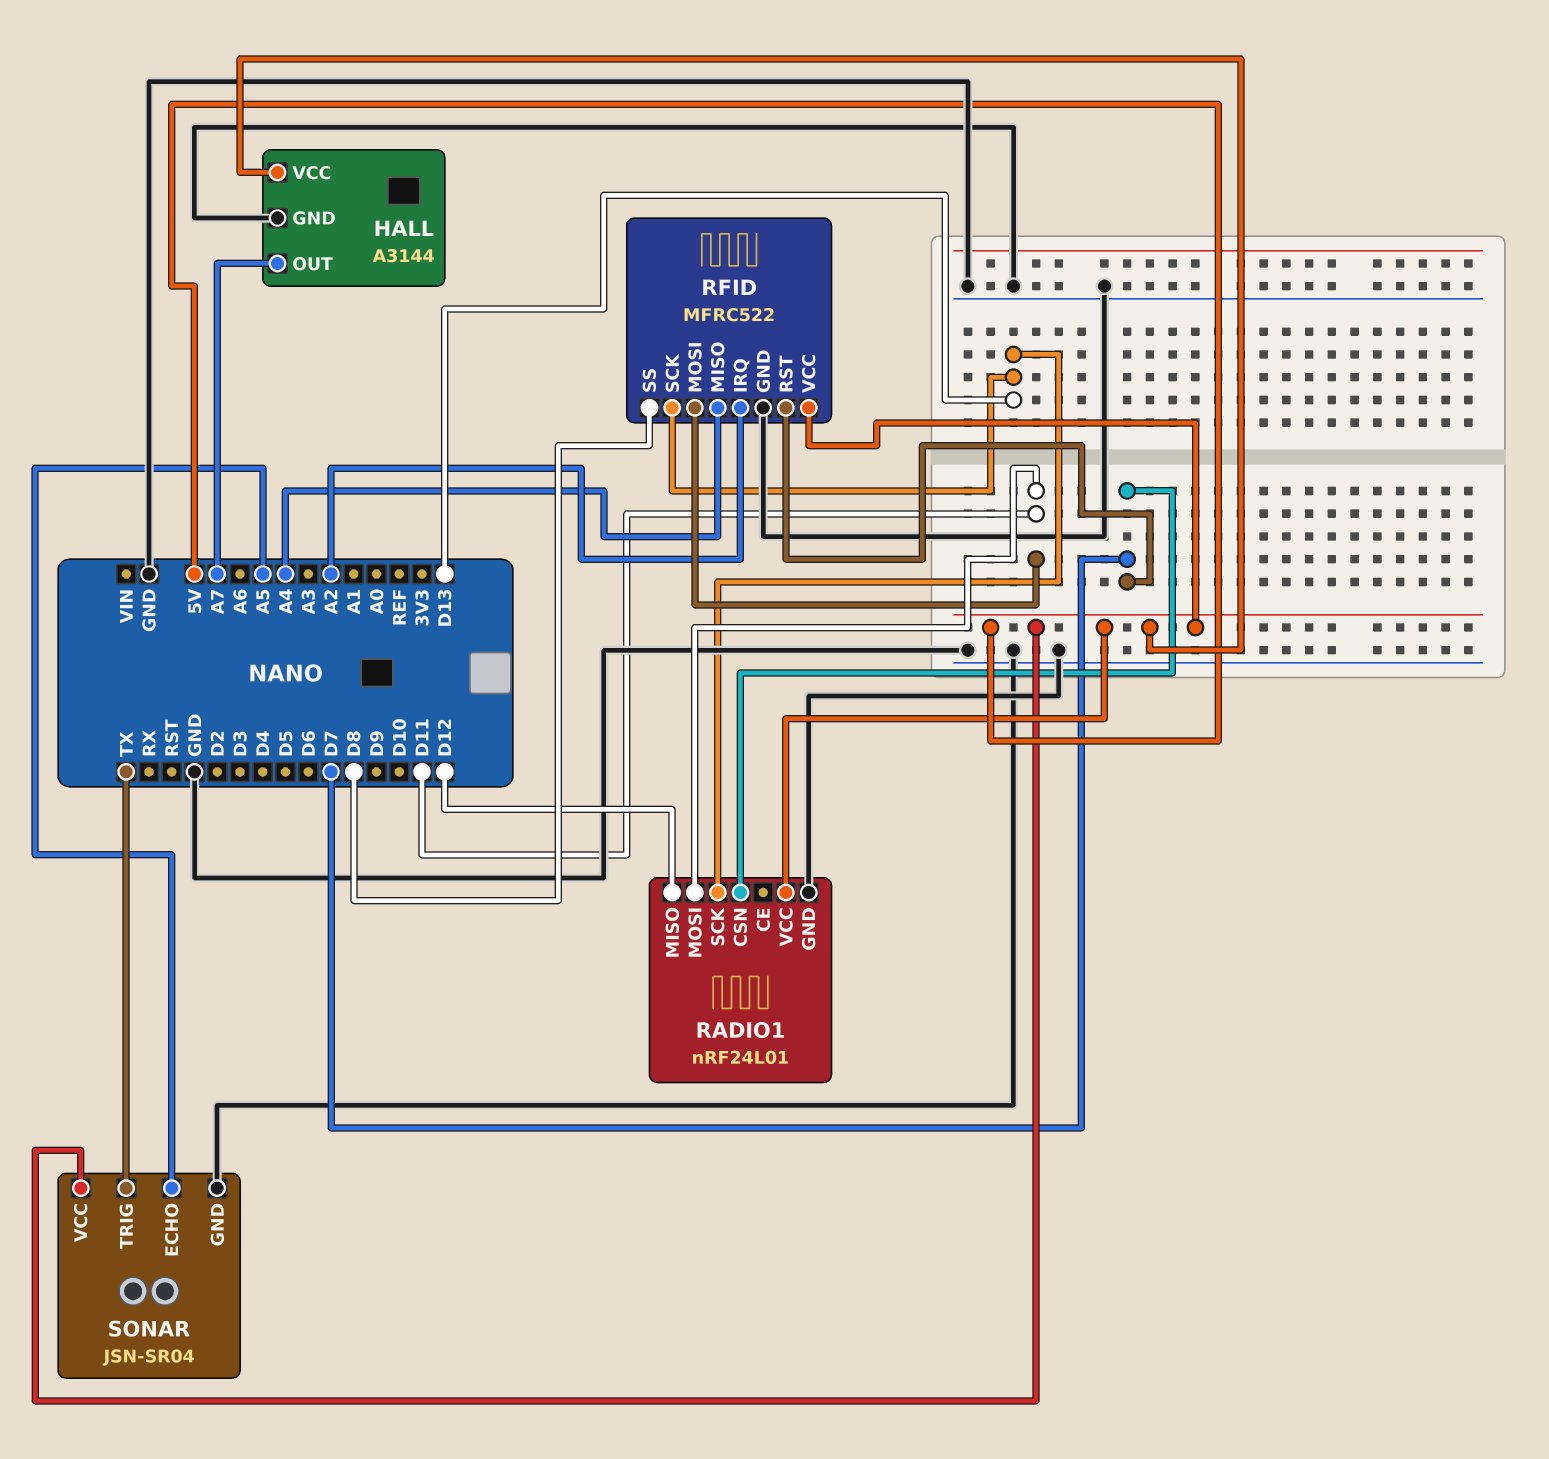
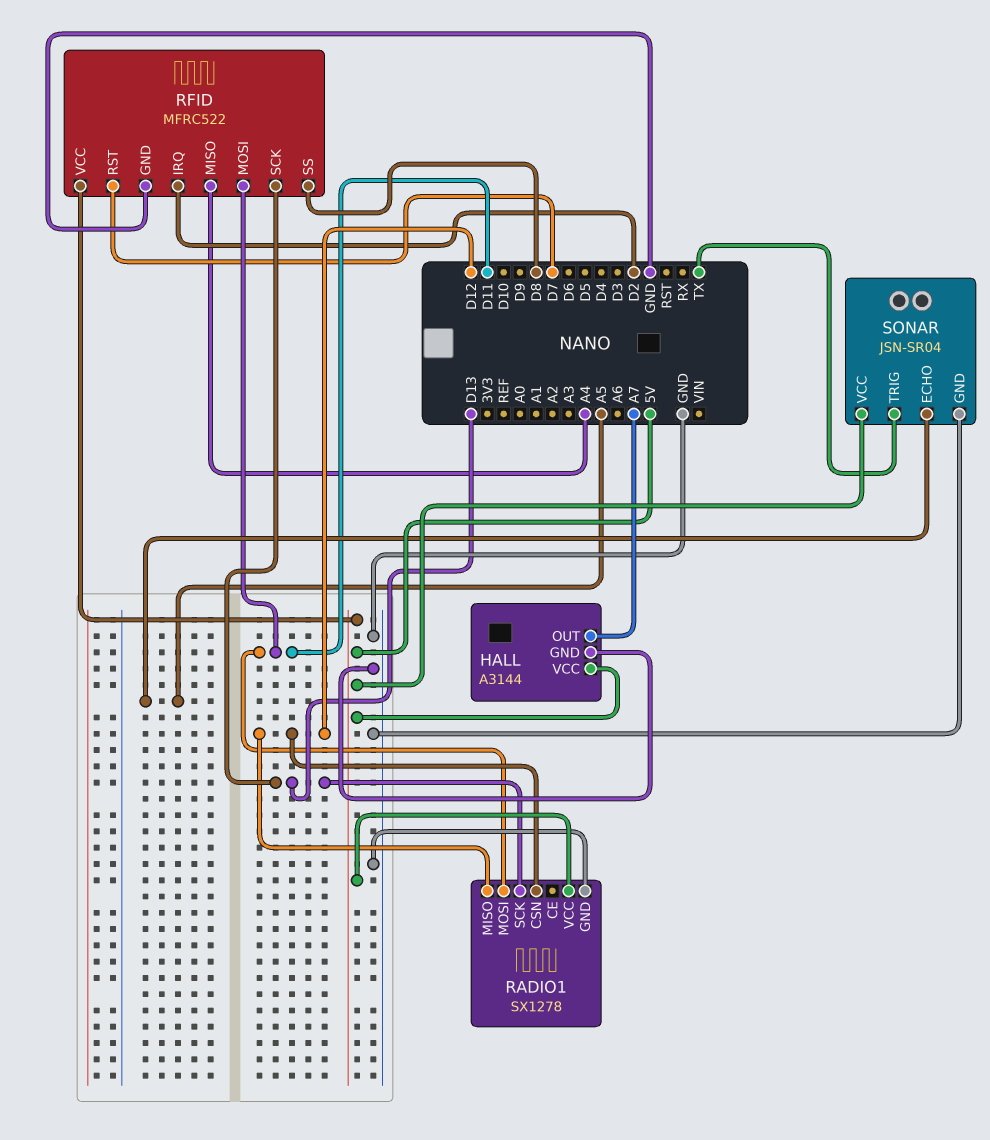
RADIO1: nRF24L01 -> SX1278
RADIO1 pin CSN: D7 -> D12
RFID pin IRQ: A2 -> D2

